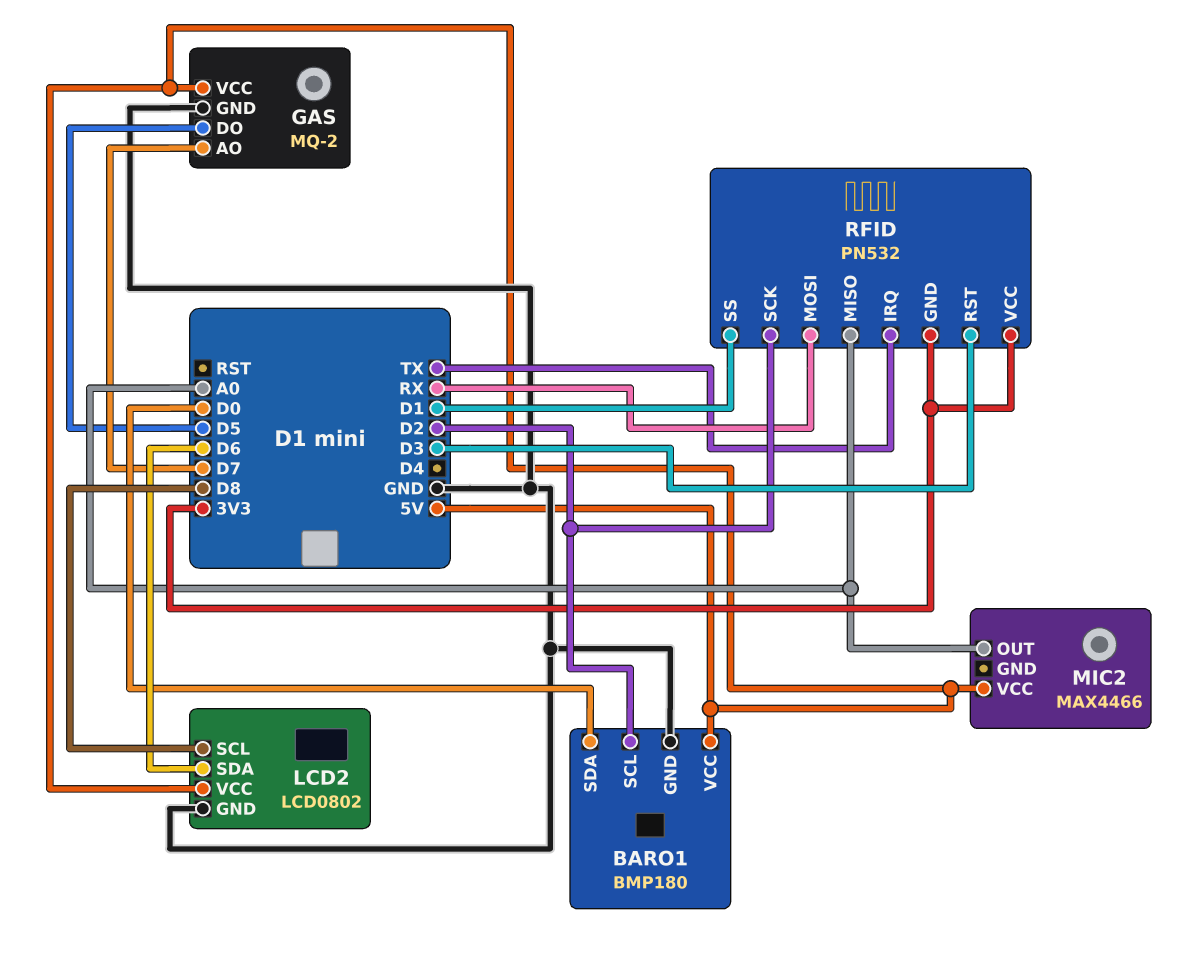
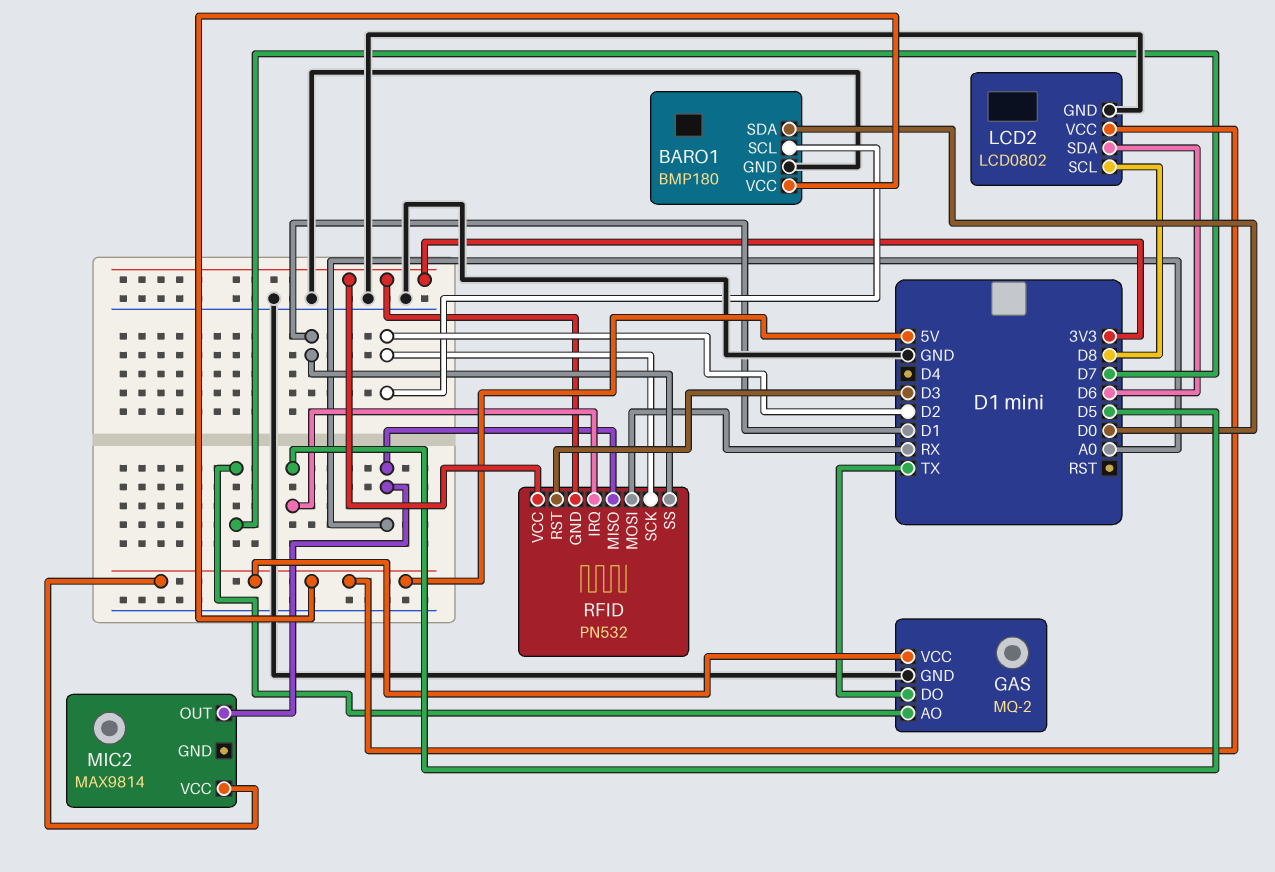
GAS pin DO: D5 -> TX
MIC2: MAX4466 -> MAX9814
RFID pin IRQ: TX -> D5

